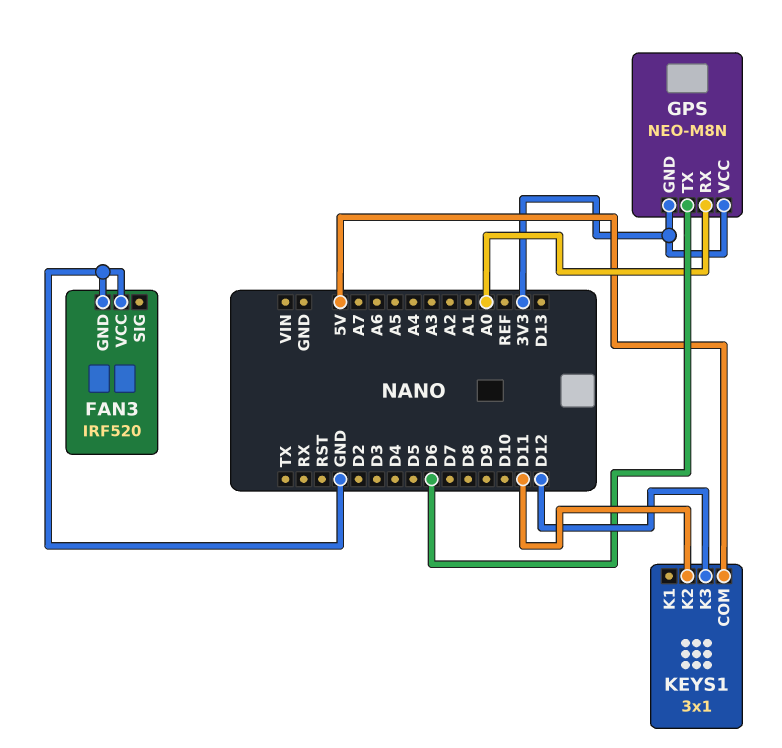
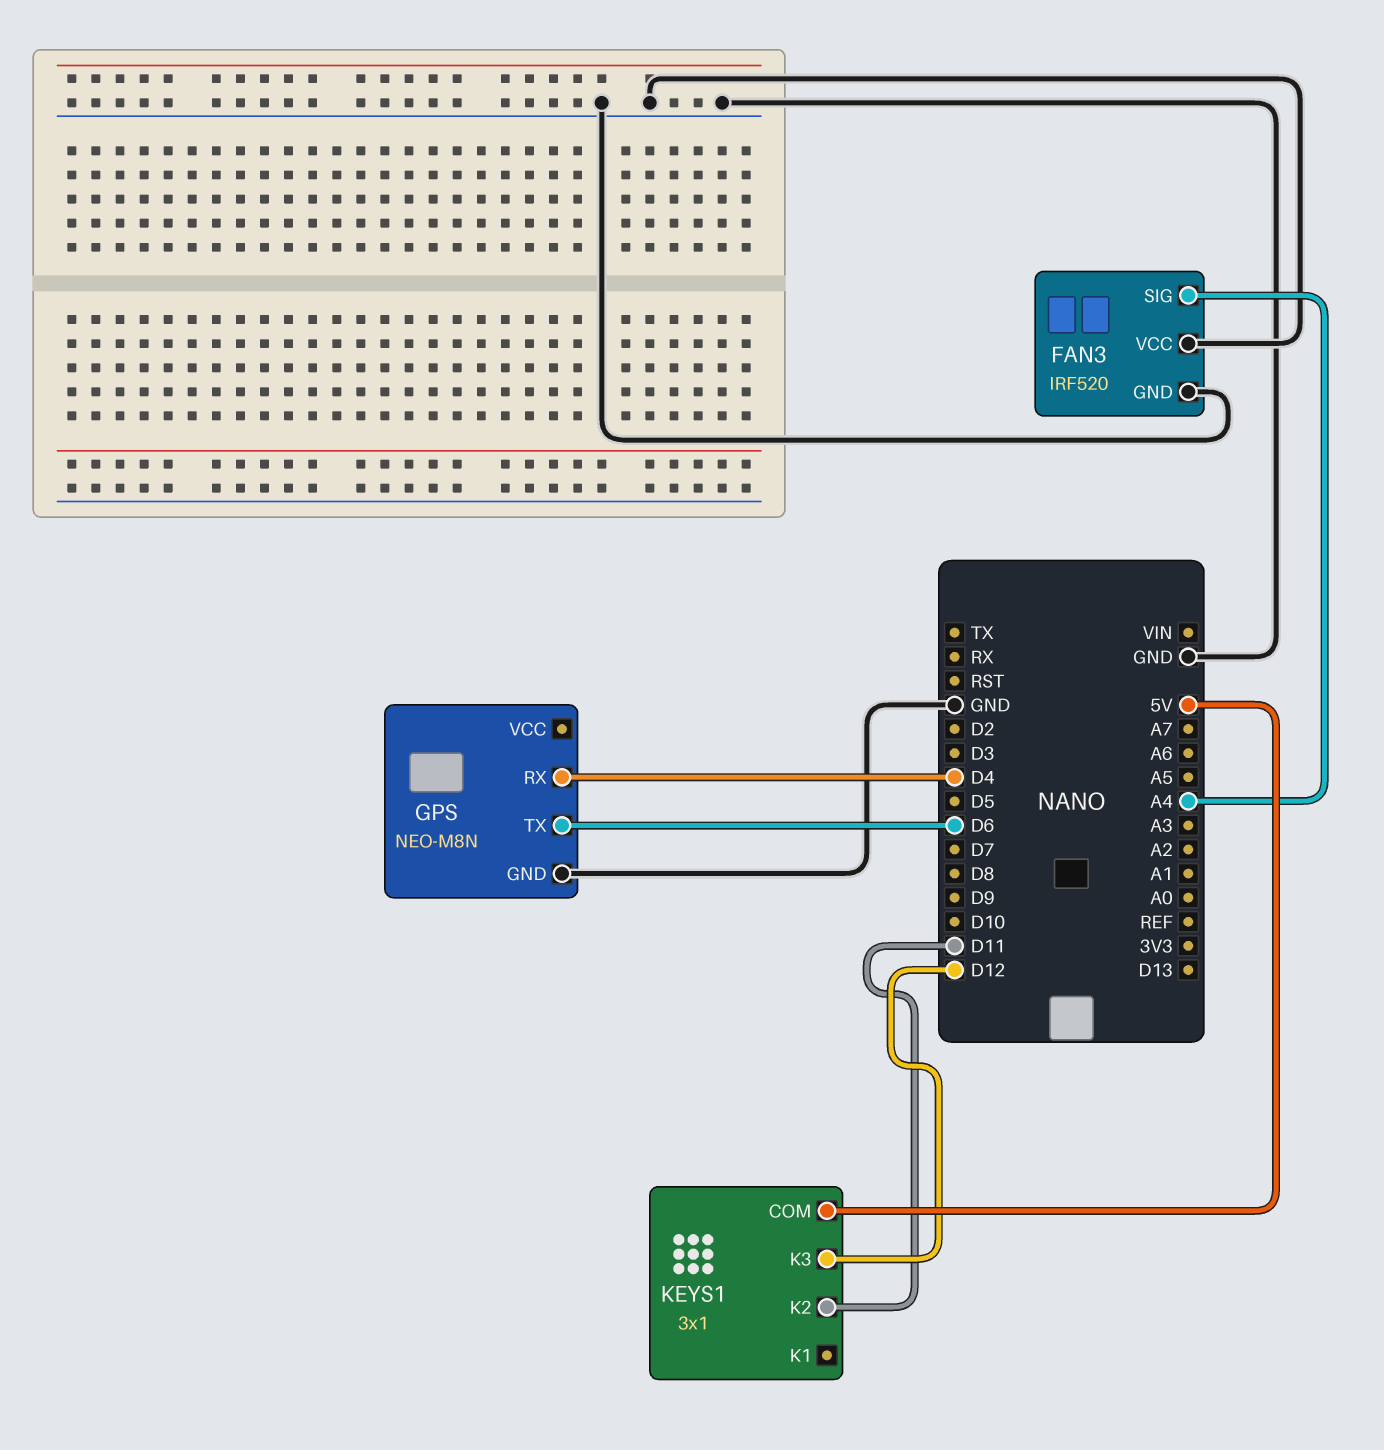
FAN3 pin SIG: none -> A4
GPS pin GND: 3V3 -> GND
GPS pin RX: A0 -> D4
GPS pin VCC: 3V3 -> none

